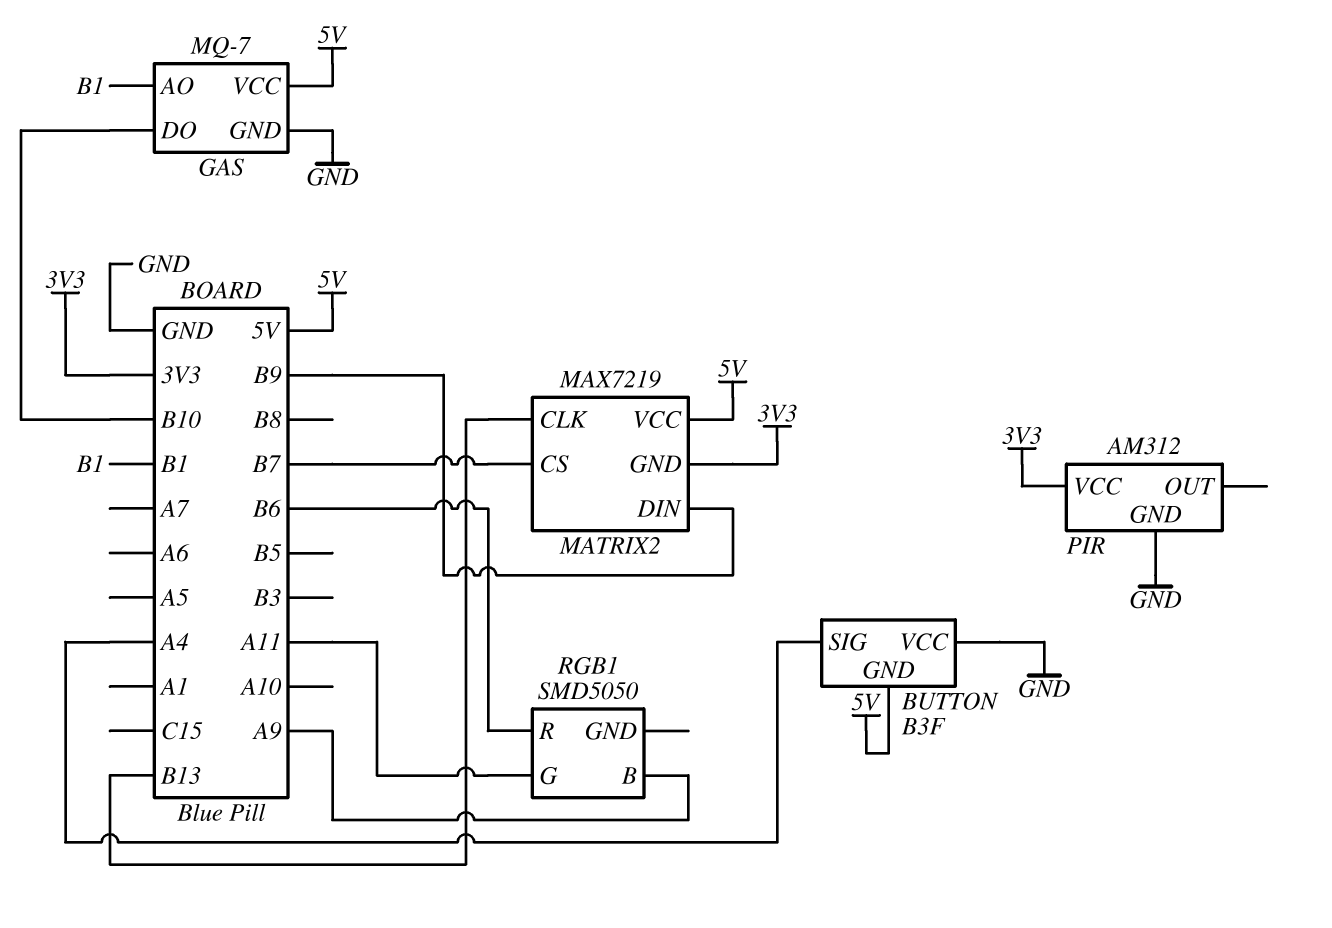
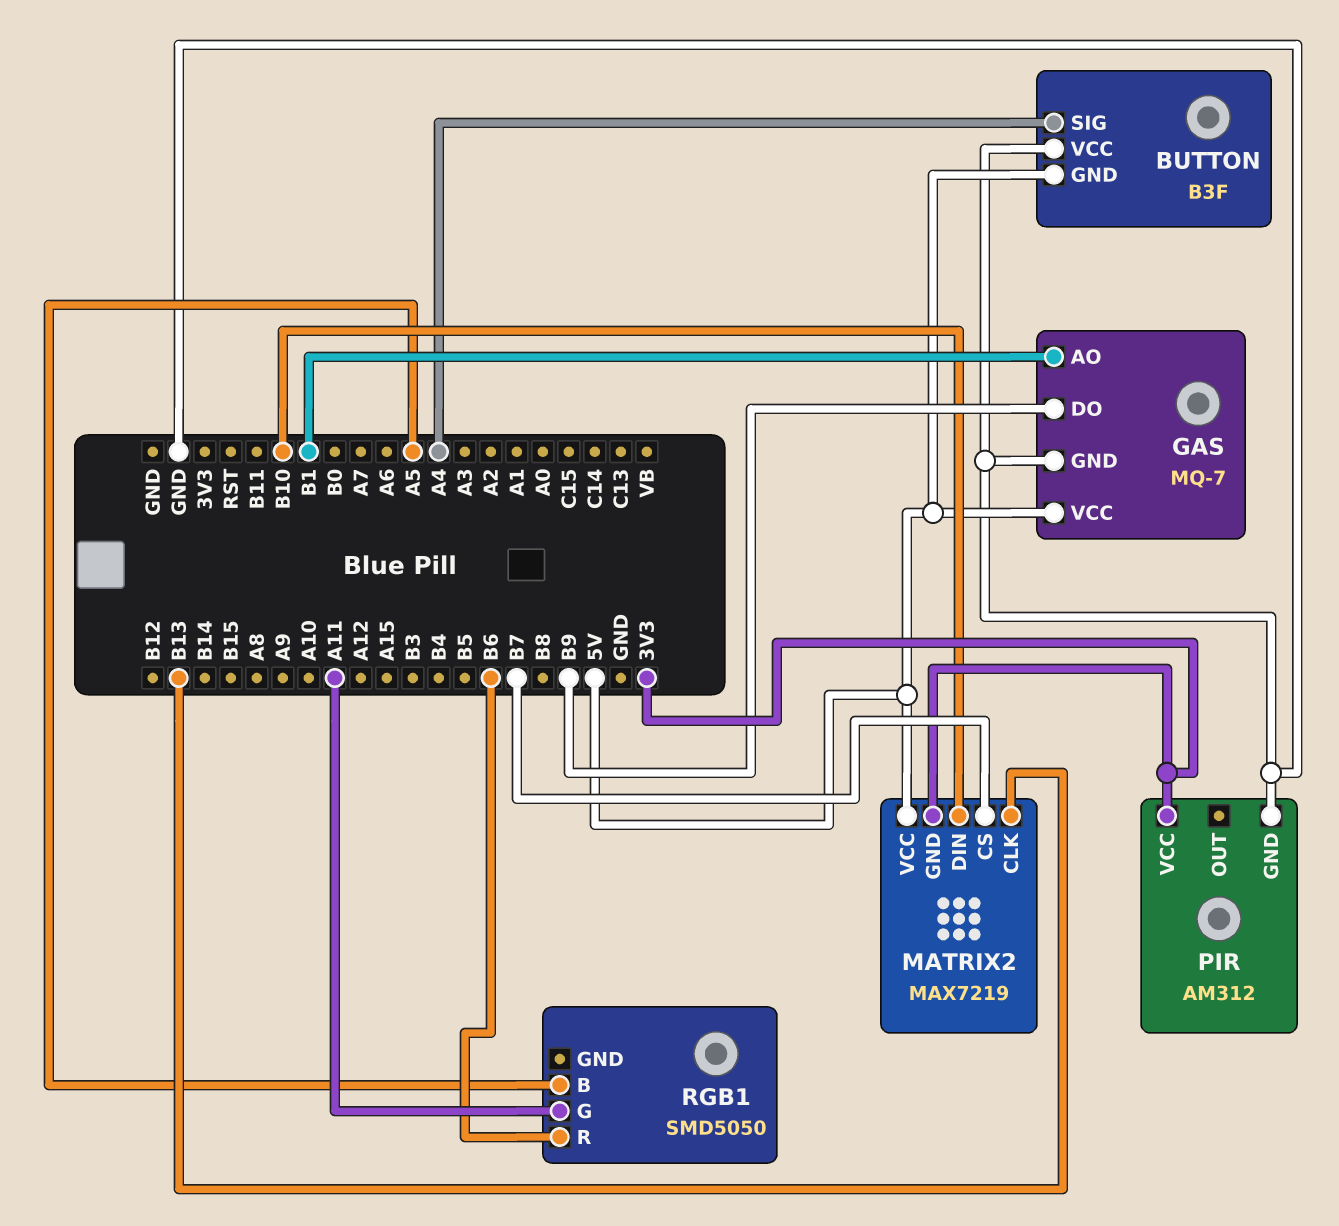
GAS pin DO: B10 -> B9
MATRIX2 pin DIN: B9 -> B10
RGB1 pin B: A9 -> A5

